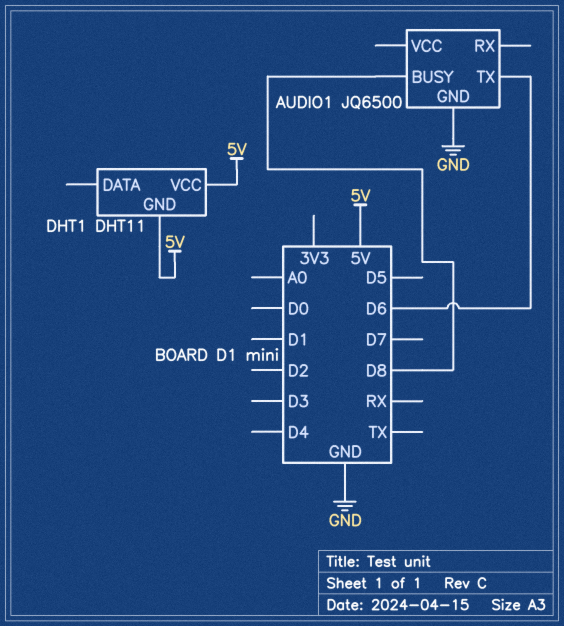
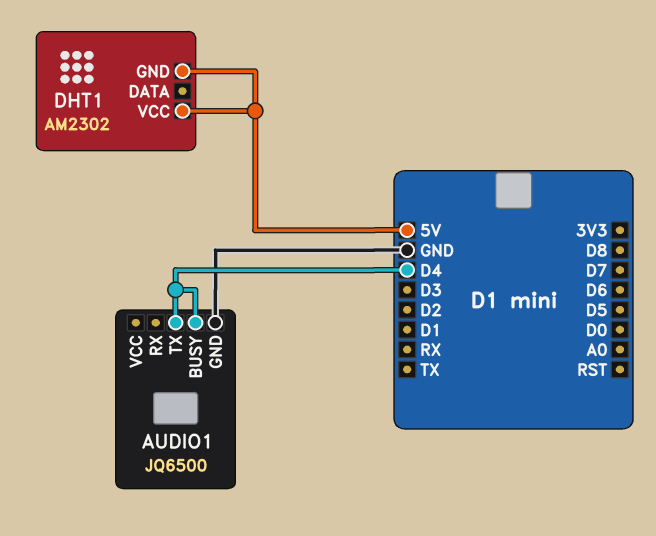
AUDIO1 pin BUSY: D8 -> D4
AUDIO1 pin TX: D6 -> D4
DHT1: DHT11 -> AM2302

